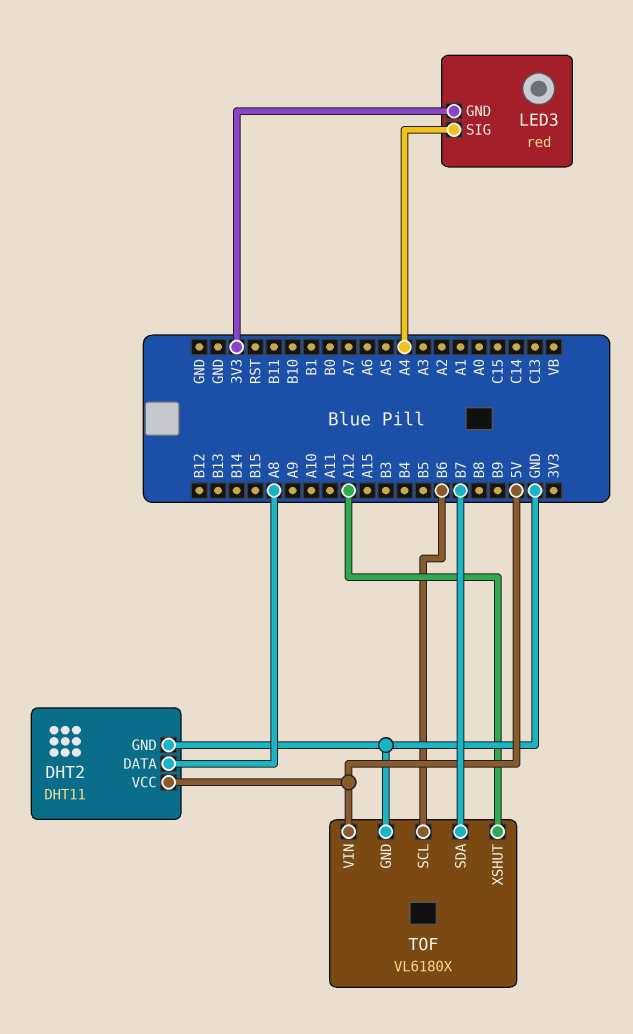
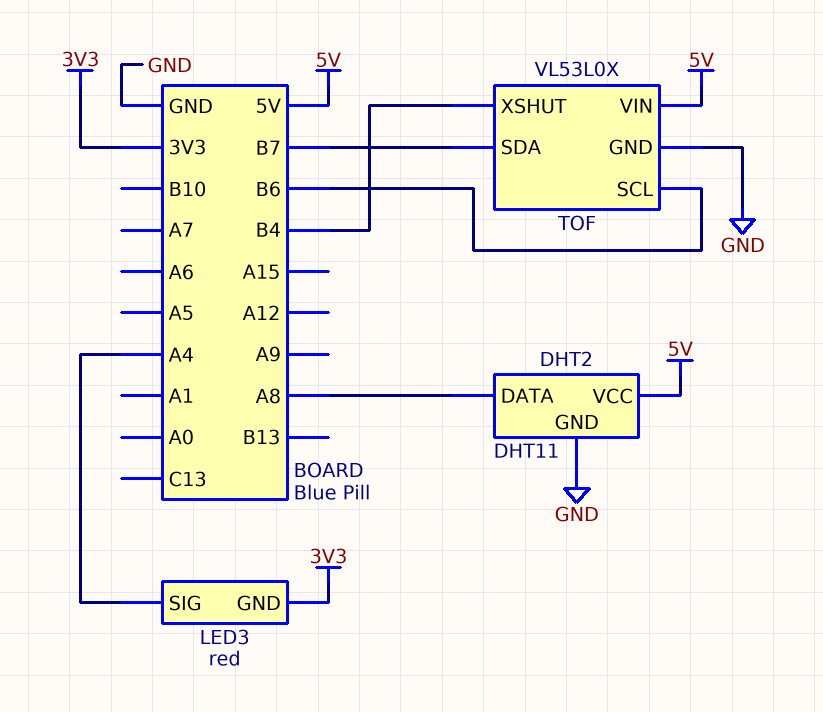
TOF: VL6180X -> VL53L0X
TOF pin XSHUT: A12 -> B4

